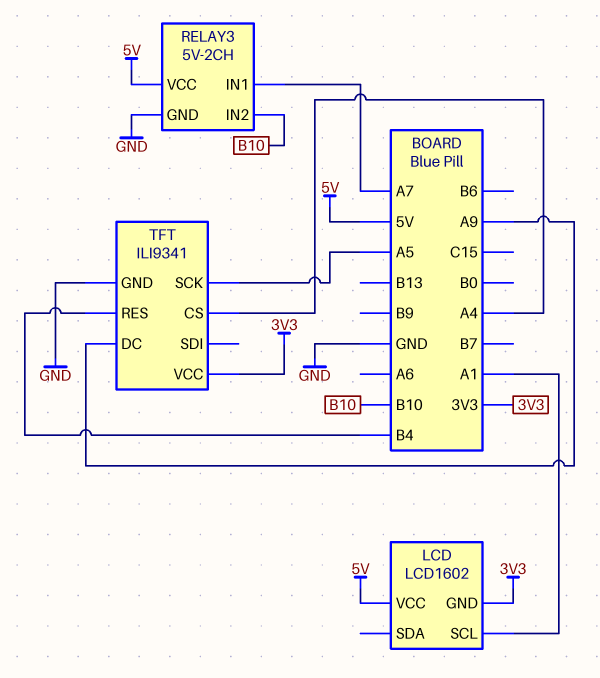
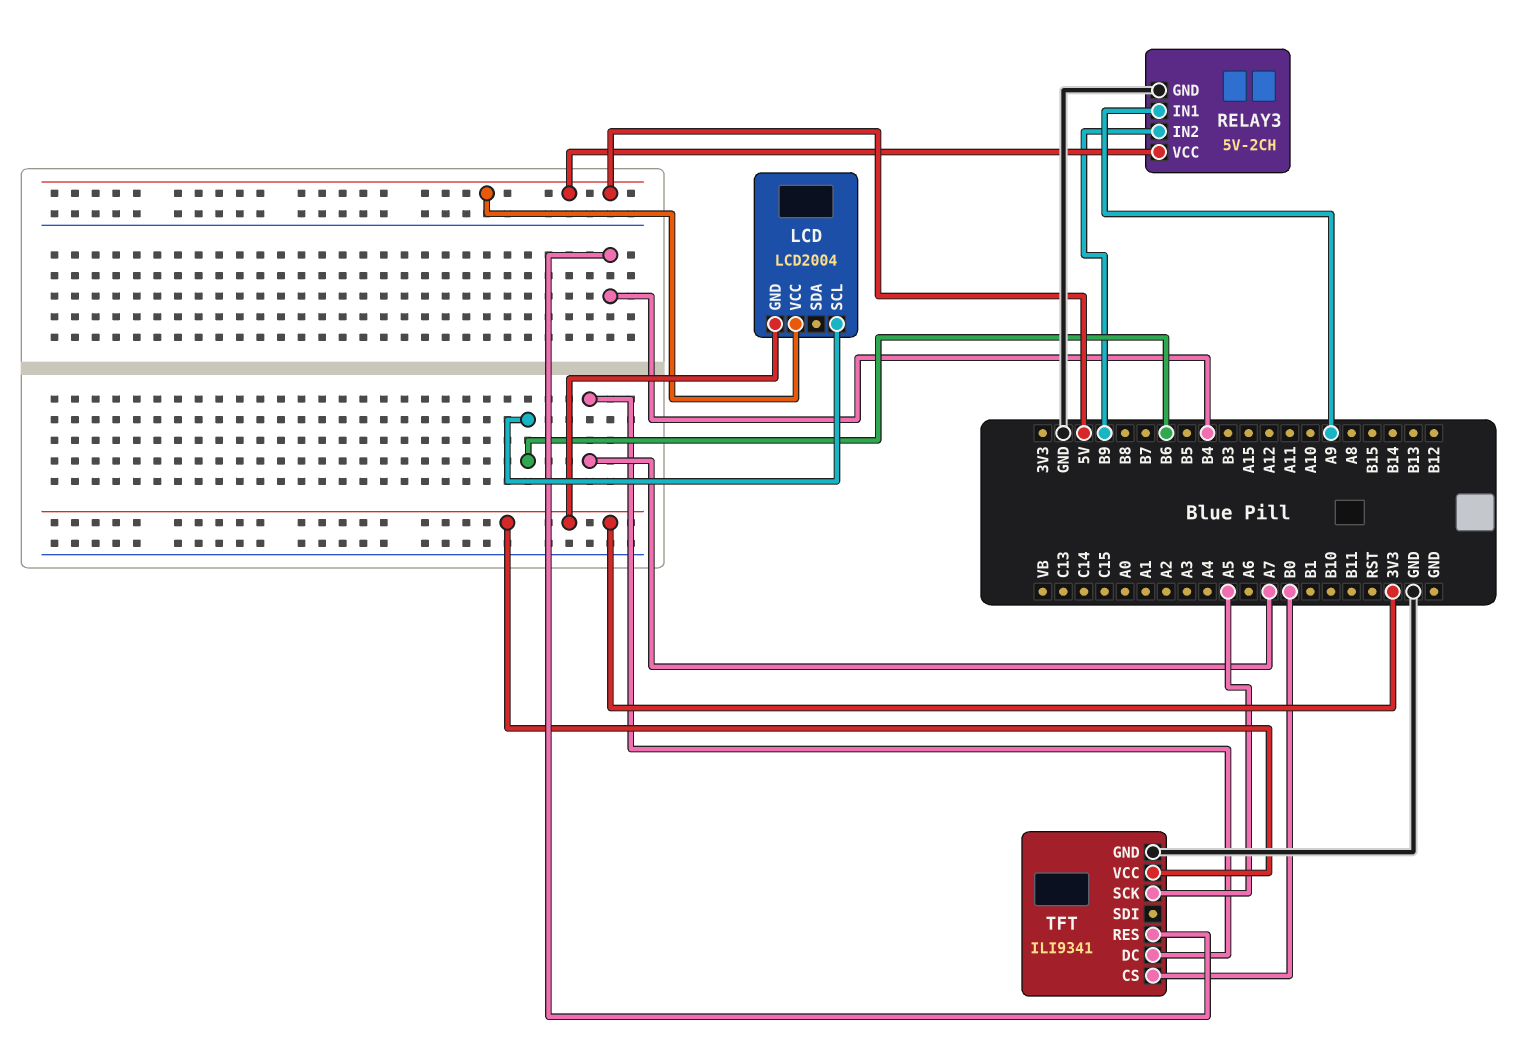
LCD: LCD1602 -> LCD2004
LCD pin SCL: A1 -> B6
RELAY3 pin IN1: A7 -> A9
RELAY3 pin IN2: B10 -> B9
TFT pin CS: A4 -> B0
TFT pin DC: A9 -> A7

